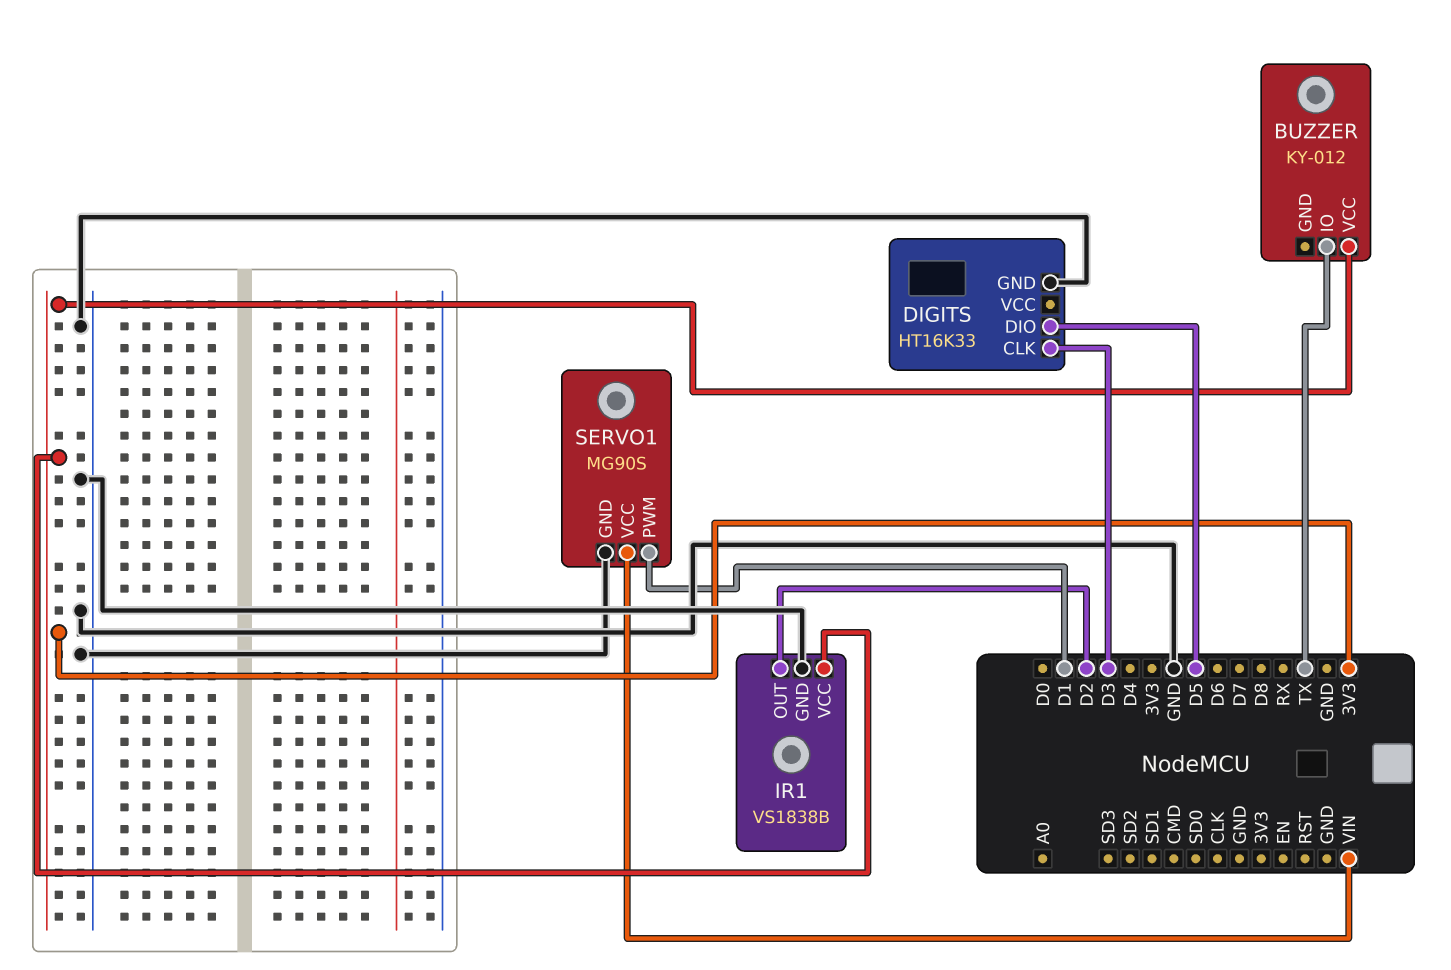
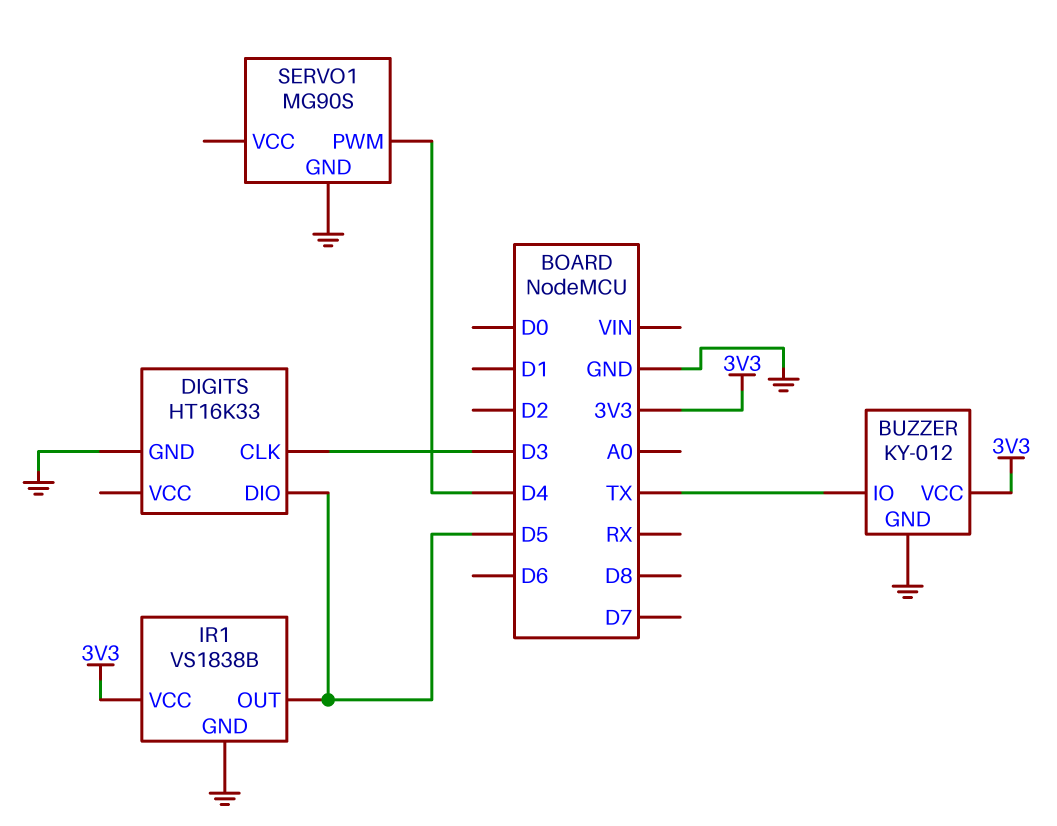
BUZZER pin GND: none -> GND
IR1 pin OUT: D2 -> D5
SERVO1 pin PWM: D1 -> D4
SERVO1 pin VCC: VIN -> none

